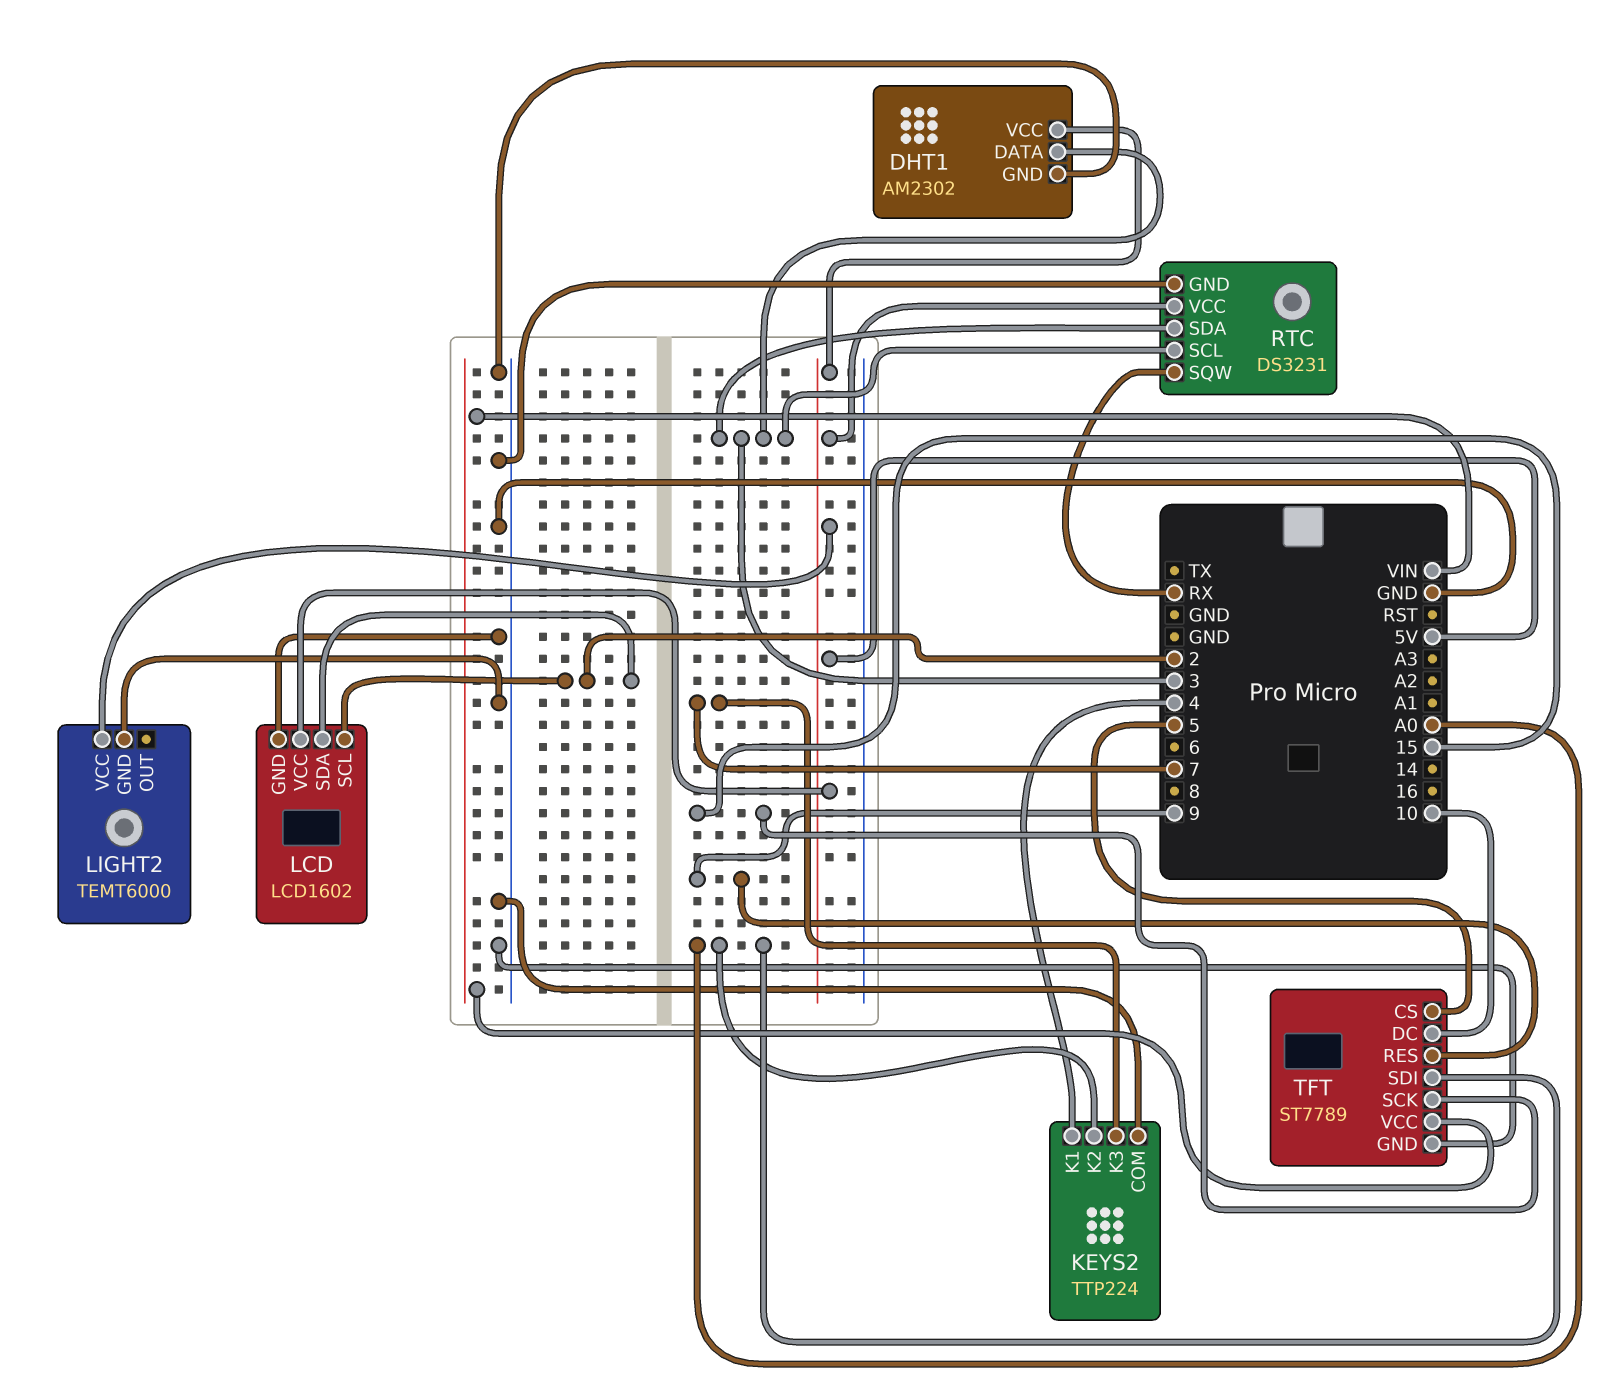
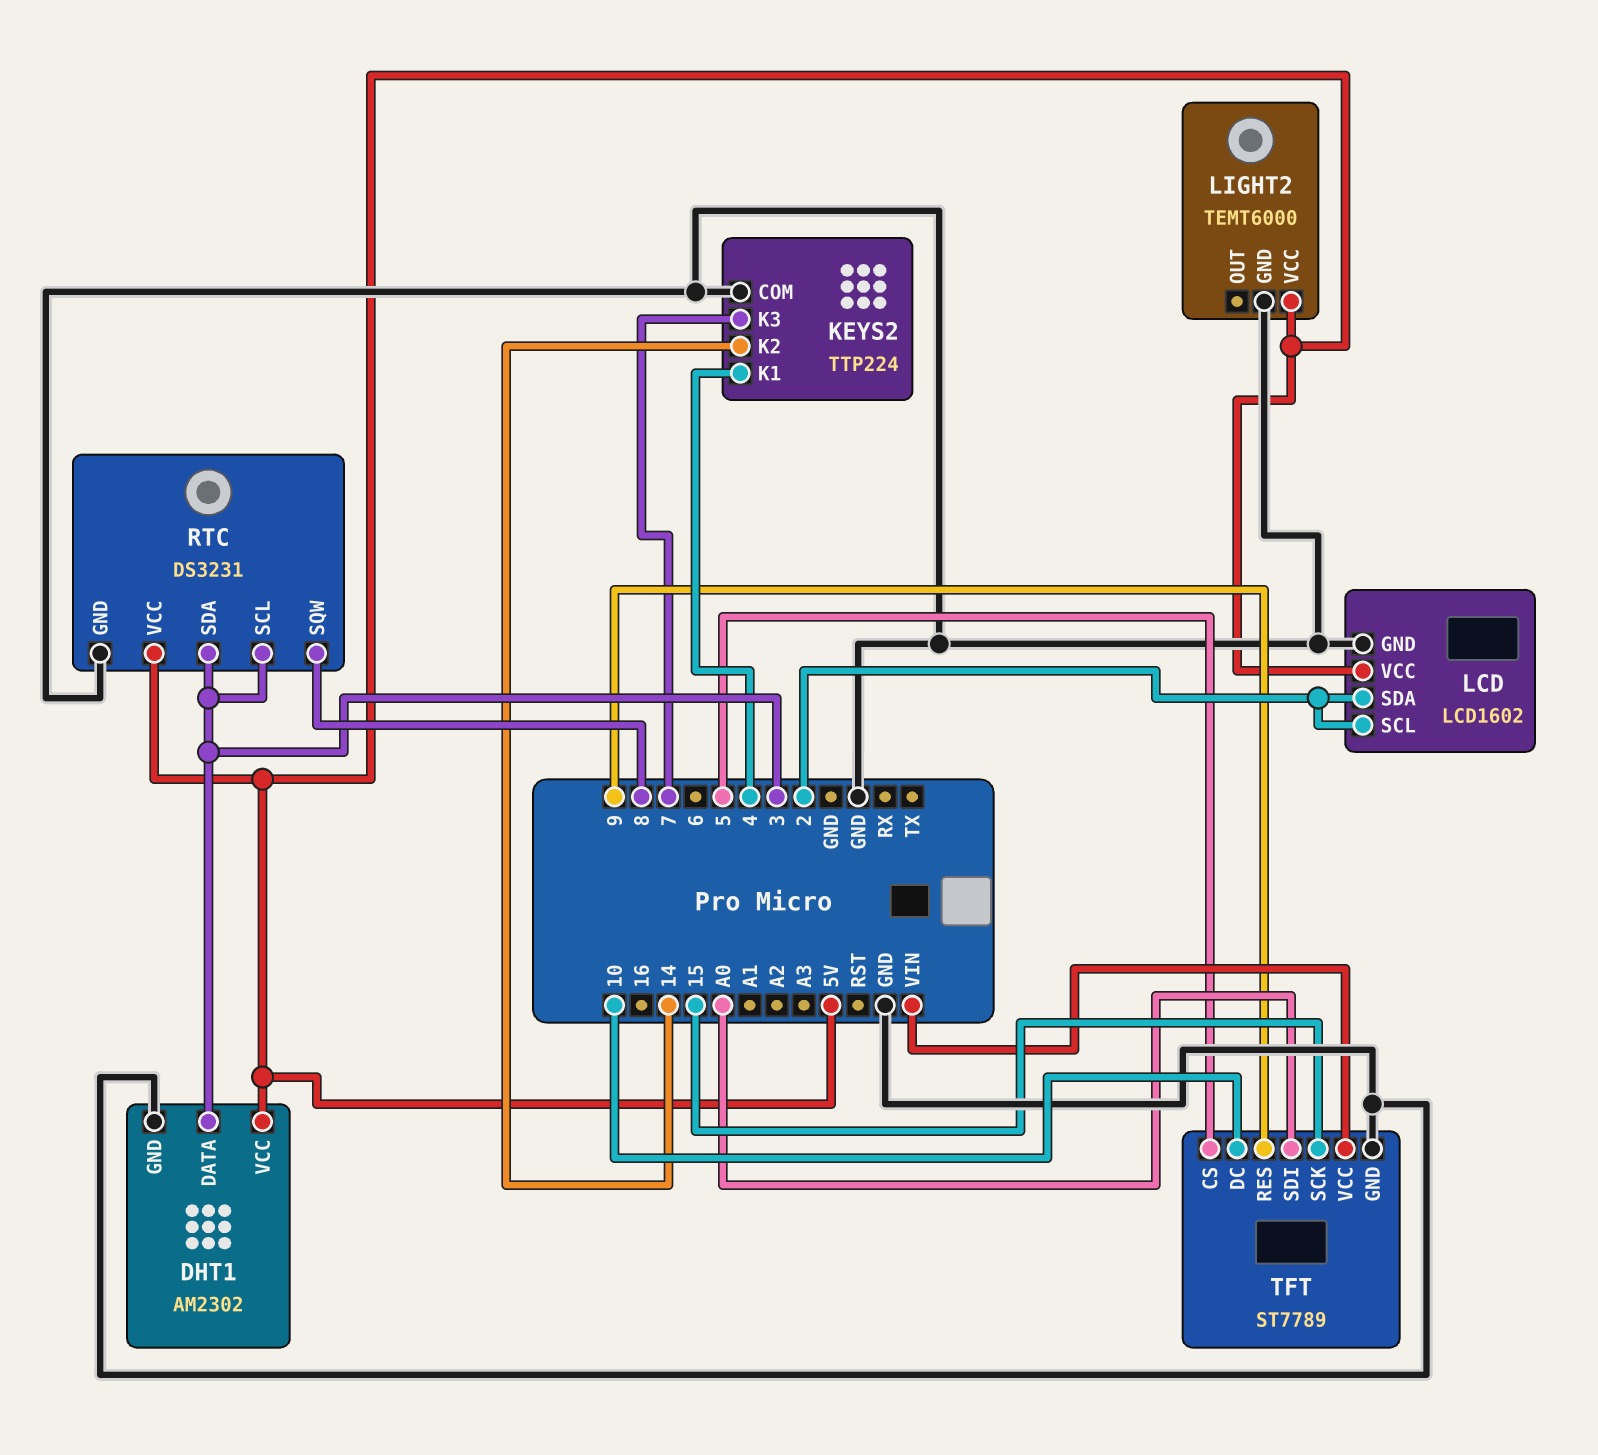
KEYS2 pin K2: A0 -> 14
RTC pin SQW: RX -> 8

